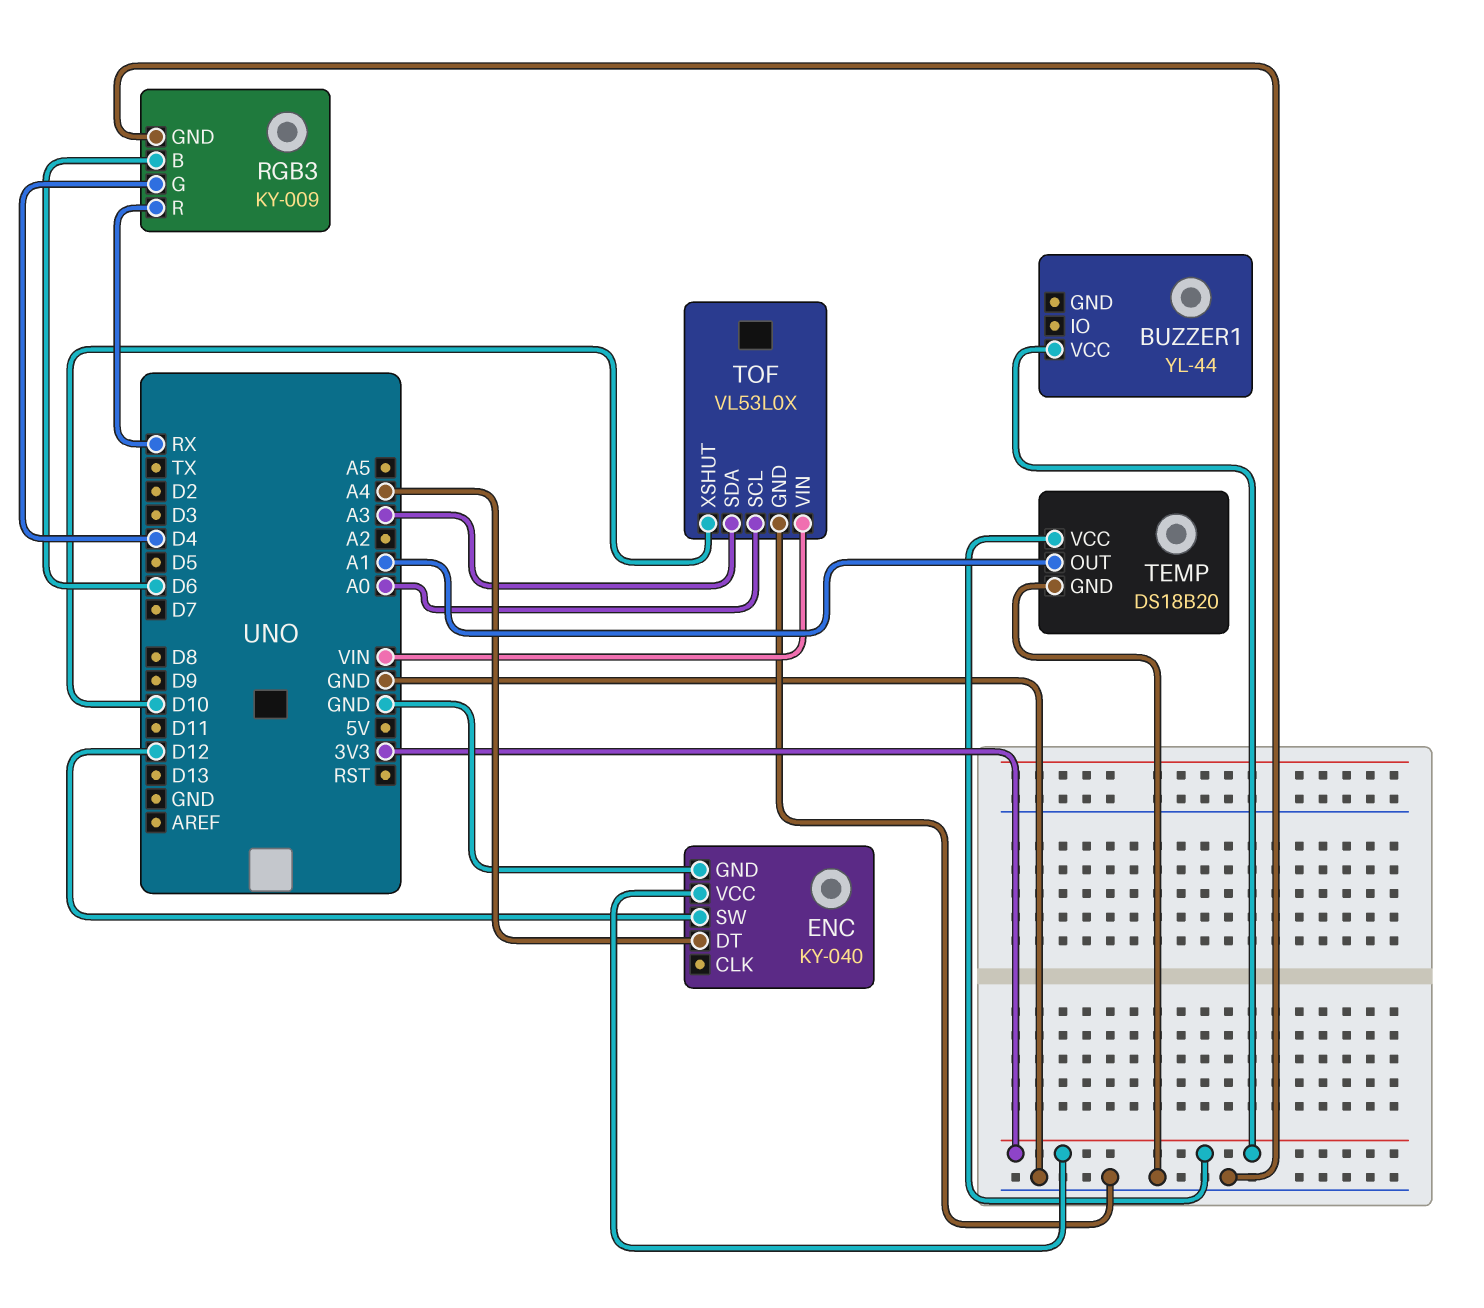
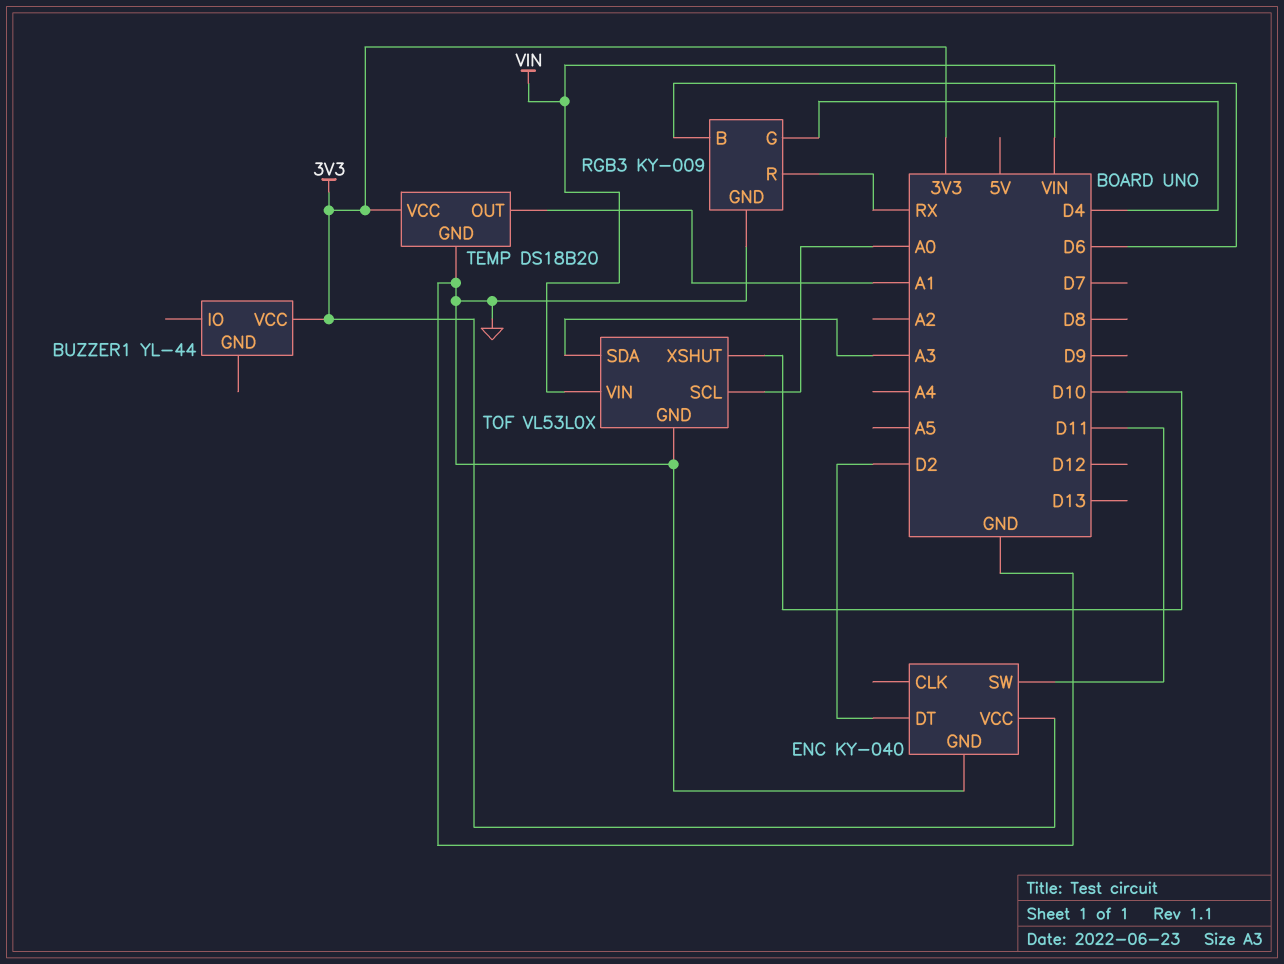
ENC pin DT: A4 -> D2
ENC pin SW: D12 -> D11

